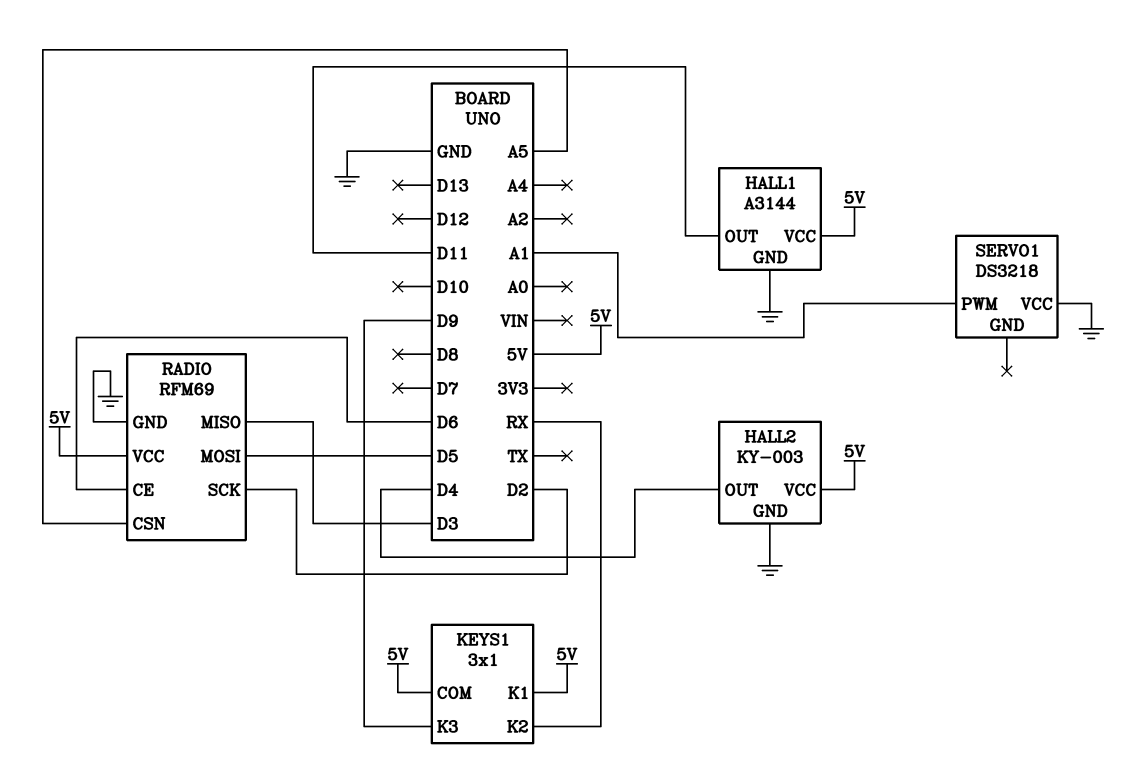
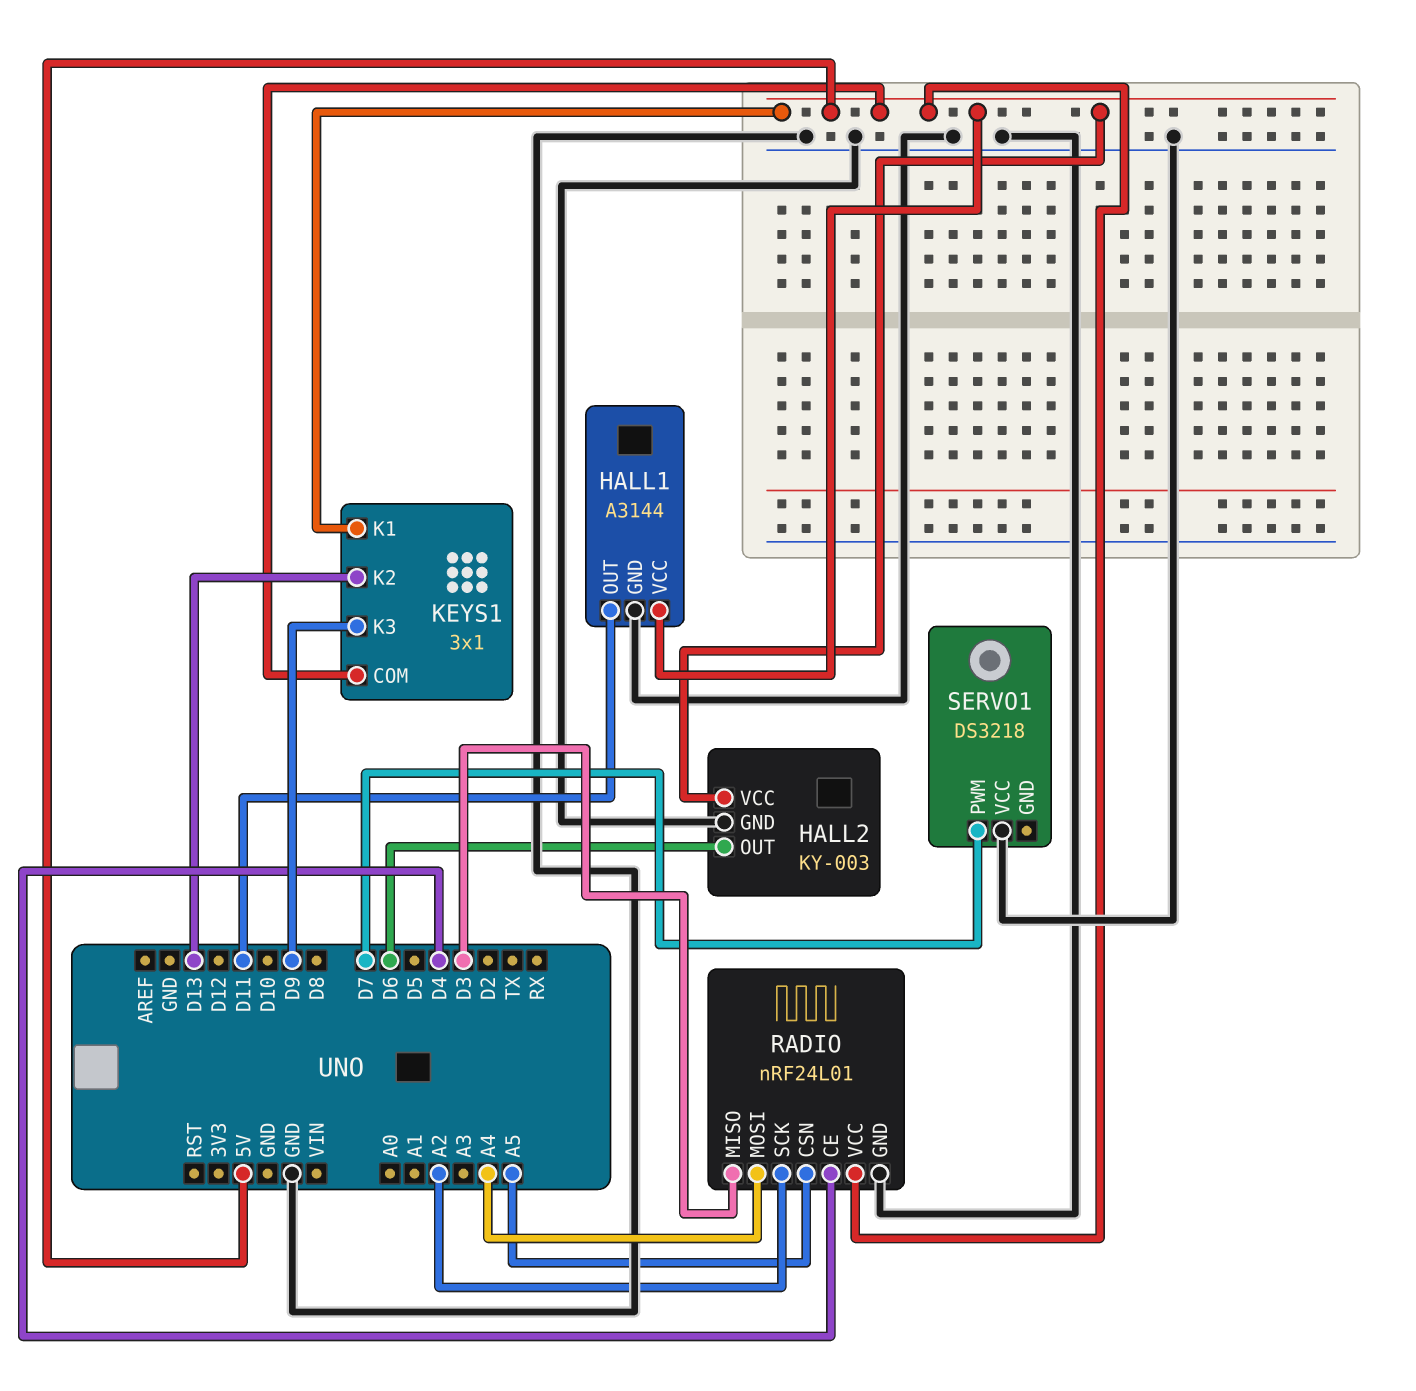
HALL2 pin OUT: D4 -> D6
KEYS1 pin K2: RX -> D13
RADIO: RFM69 -> nRF24L01
RADIO pin CE: D6 -> D4
RADIO pin MOSI: D5 -> A4
RADIO pin SCK: D2 -> A2
SERVO1 pin PWM: A1 -> D7

